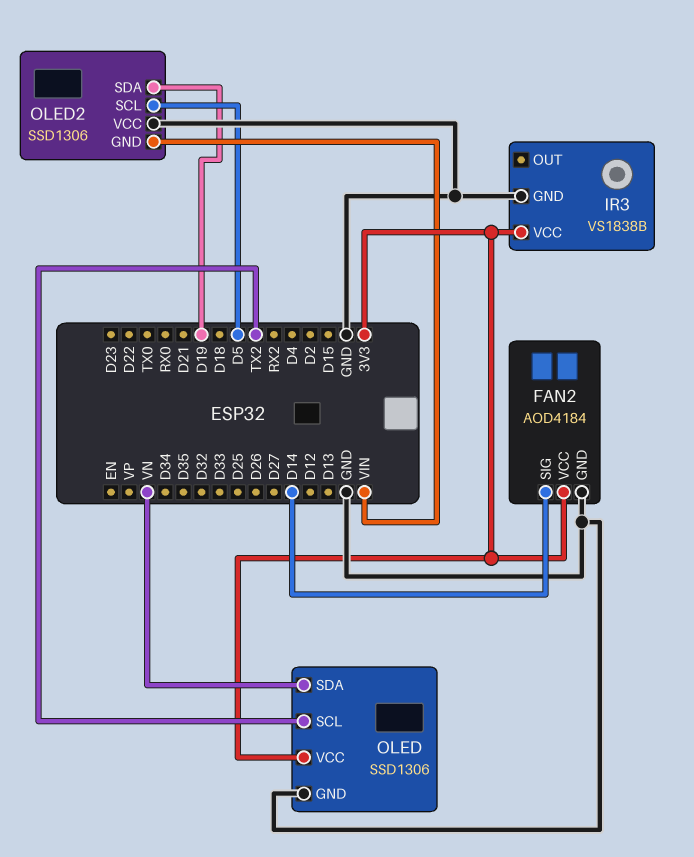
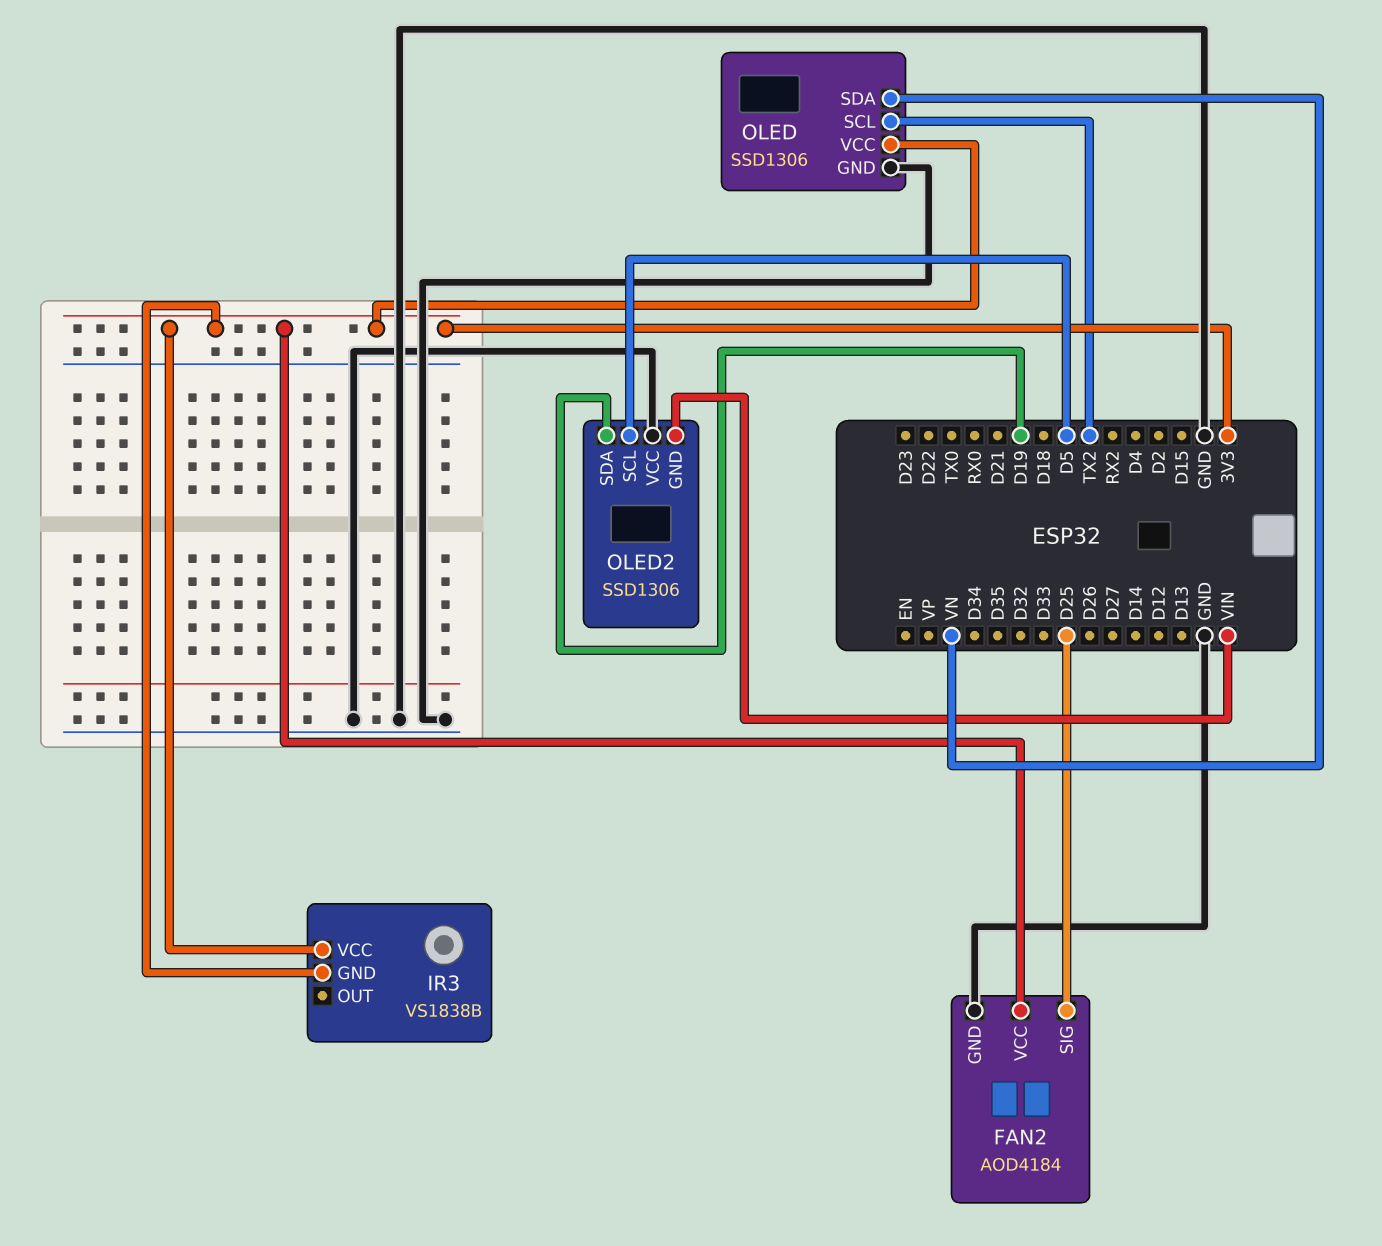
FAN2 pin SIG: D14 -> D25
IR3 pin GND: GND -> 3V3

